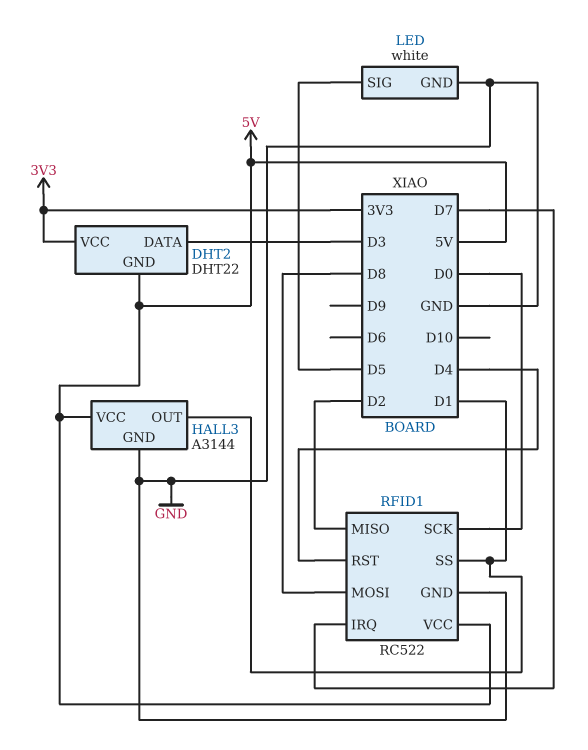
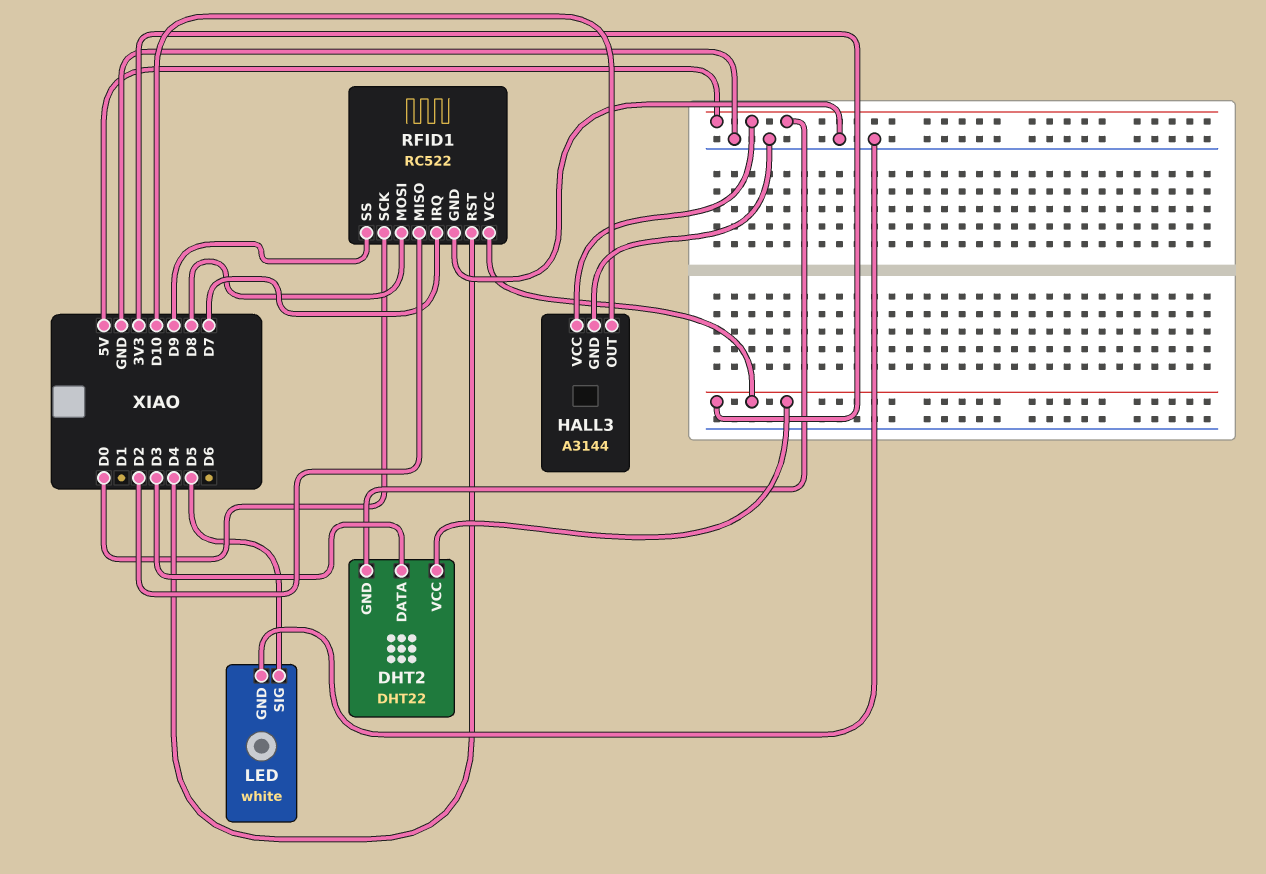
HALL3 pin OUT: D1 -> D10
RFID1 pin SS: D1 -> D9
RFID1 pin VCC: 5V -> 3V3

